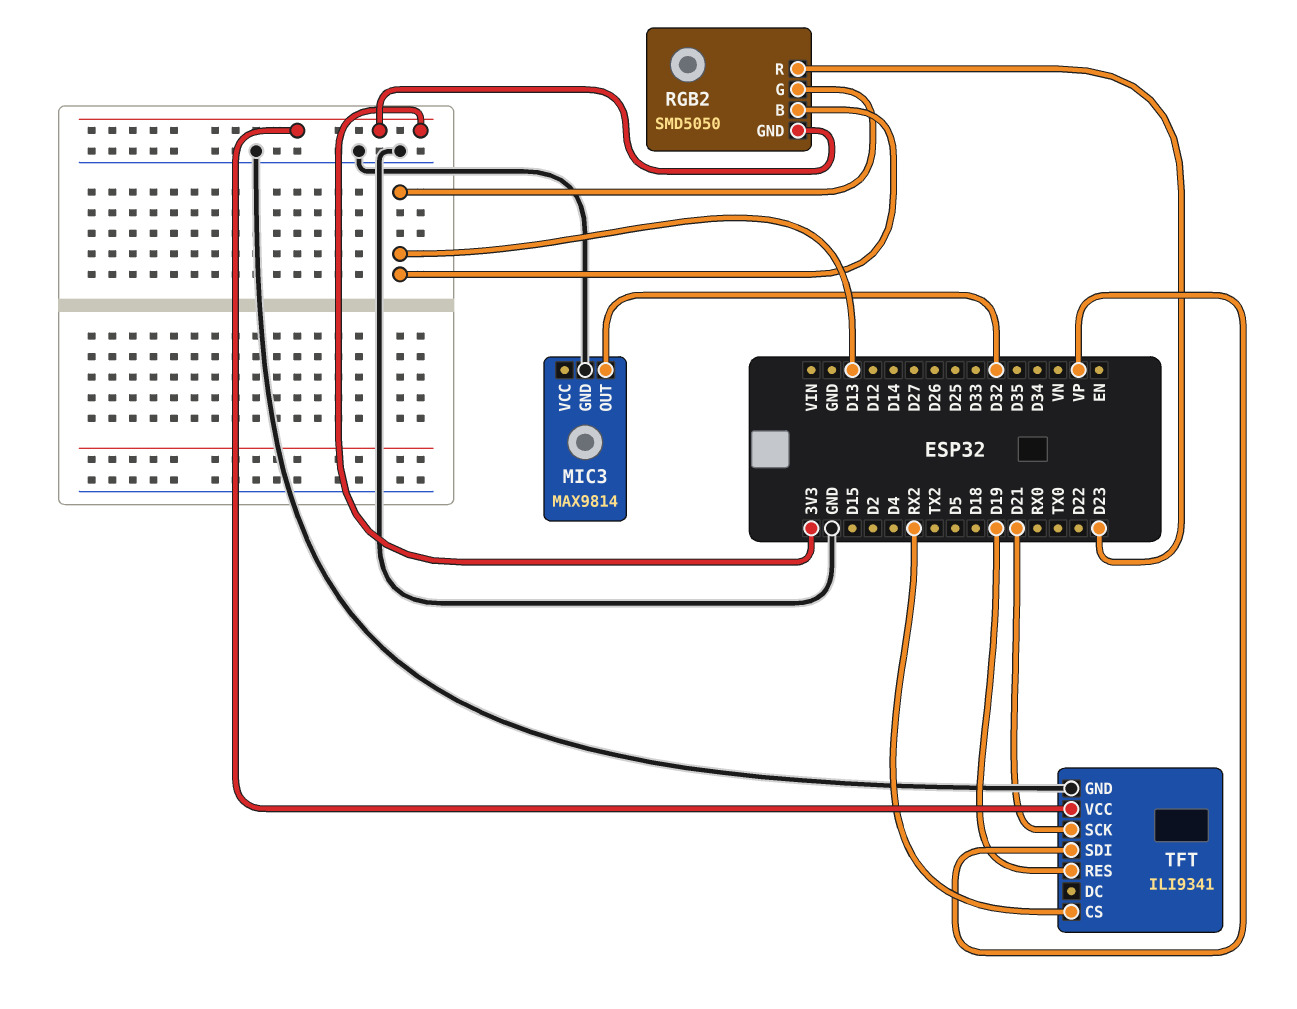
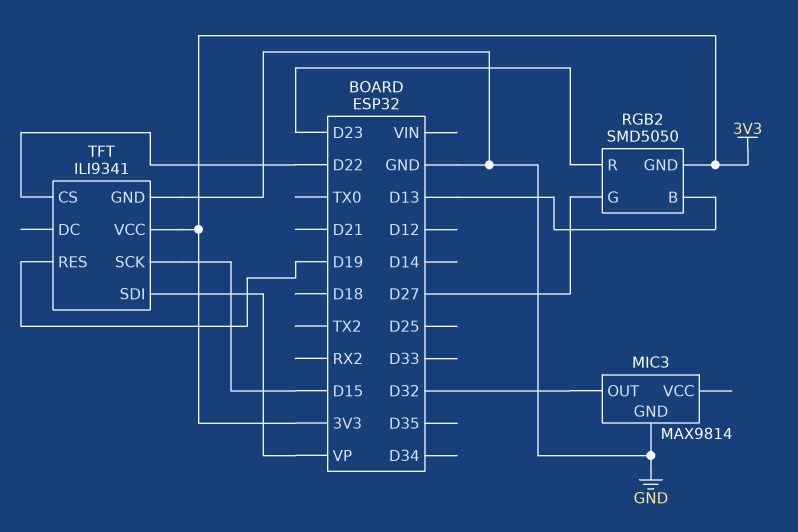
RGB2 pin G: D13 -> D27
TFT pin CS: RX2 -> D22
TFT pin SCK: D21 -> D15

